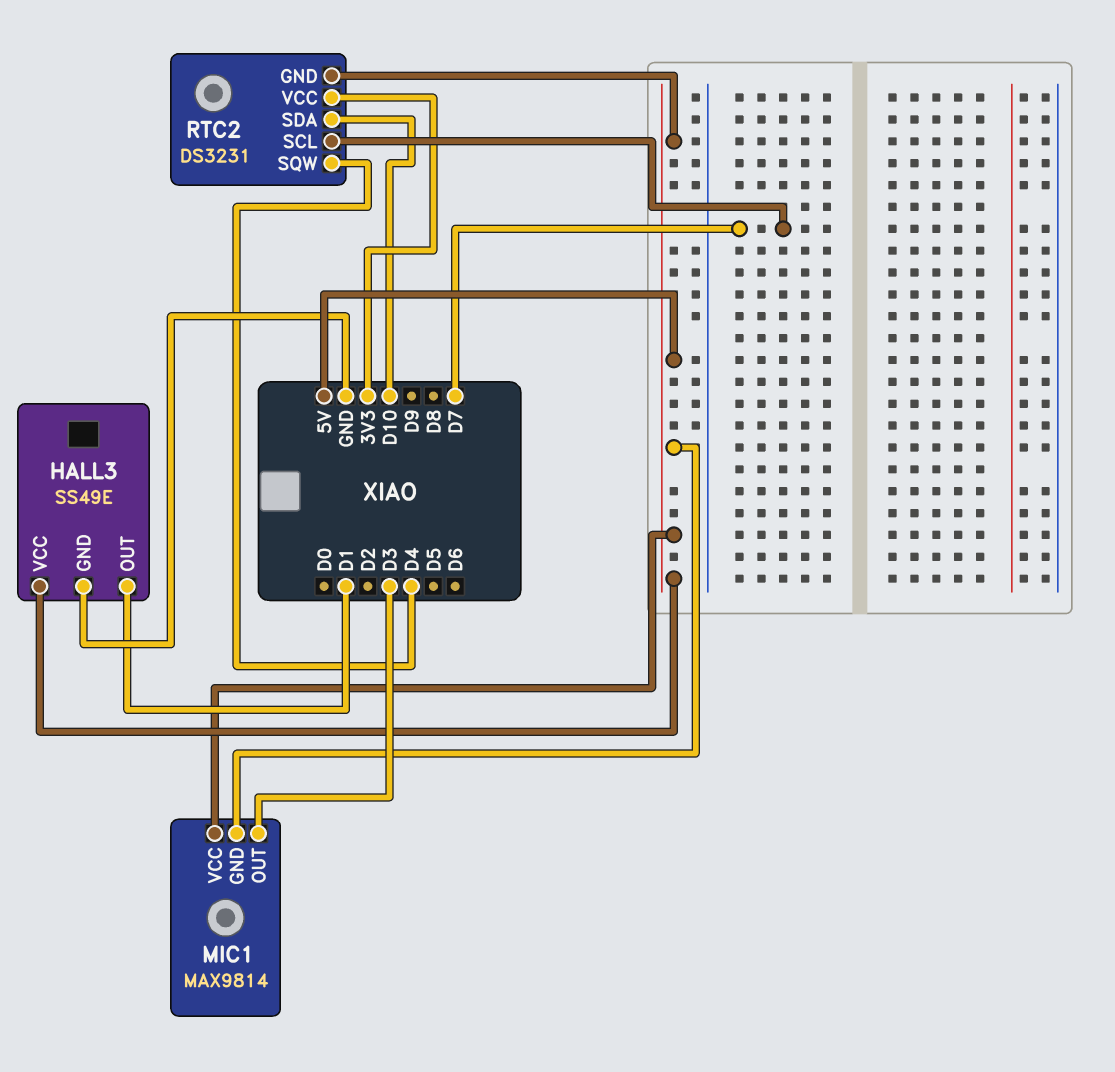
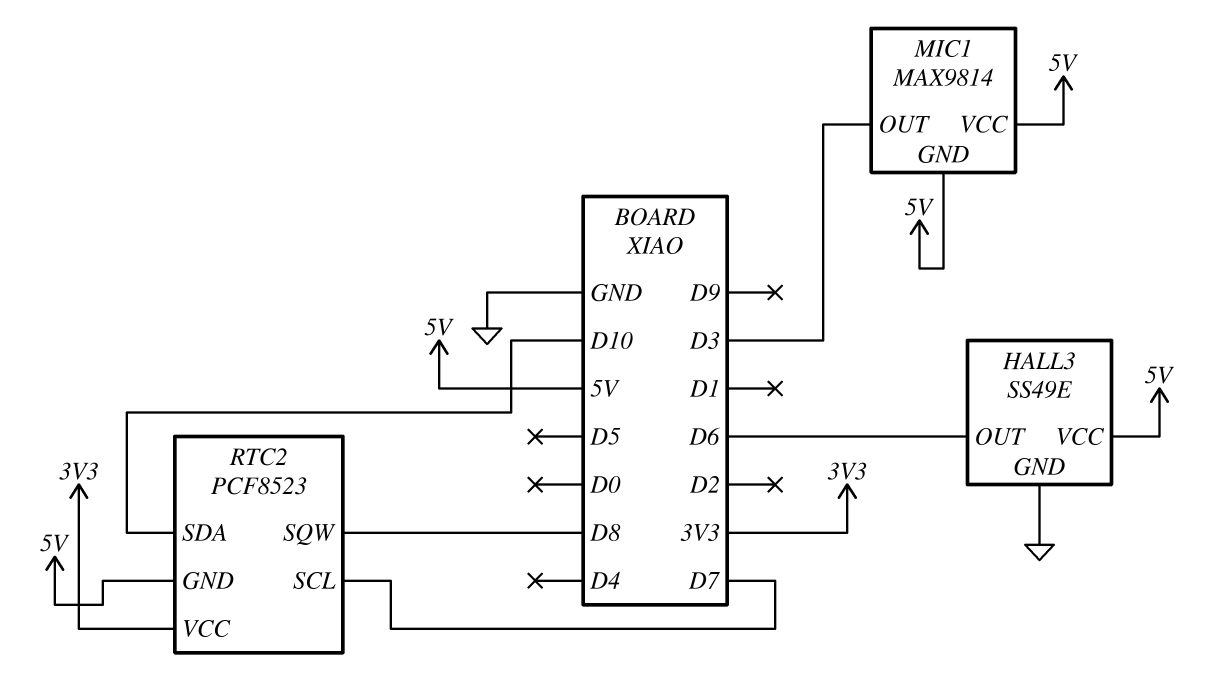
HALL3 pin OUT: D1 -> D6
RTC2: DS3231 -> PCF8523
RTC2 pin SQW: D4 -> D8

